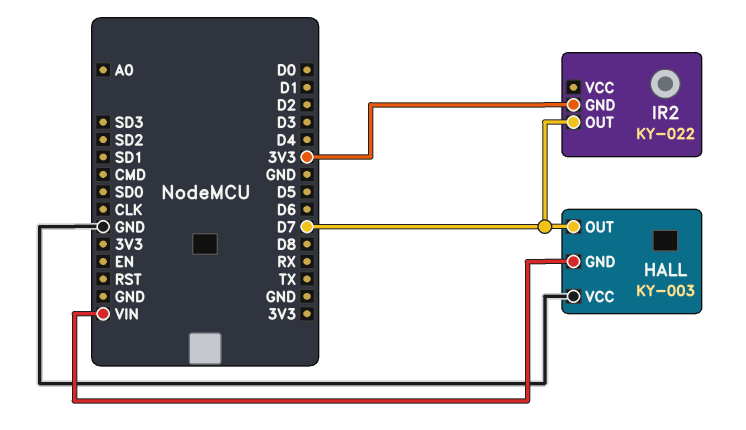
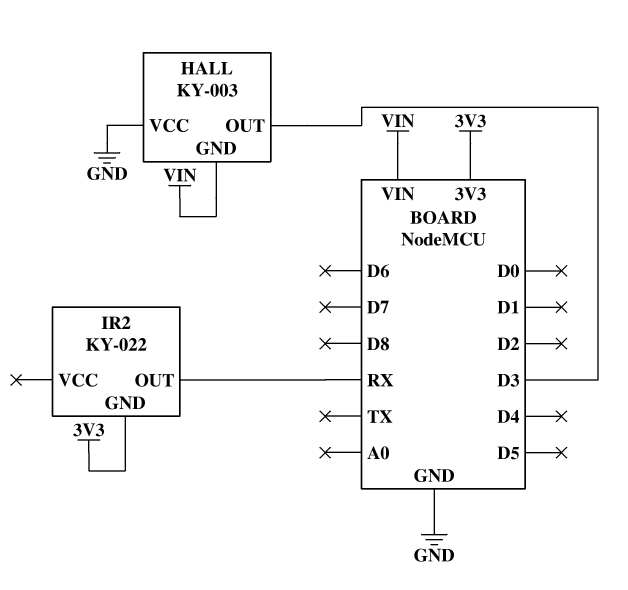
HALL pin OUT: D7 -> D3
IR2 pin OUT: D7 -> RX

